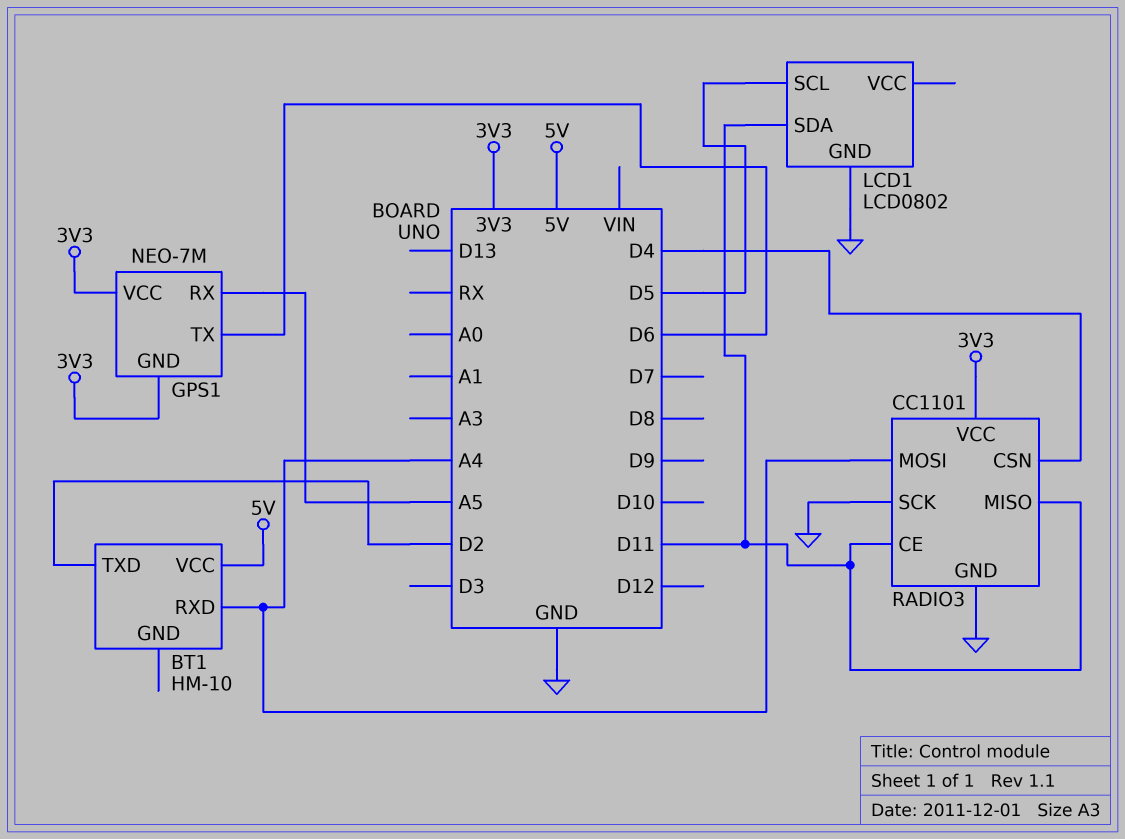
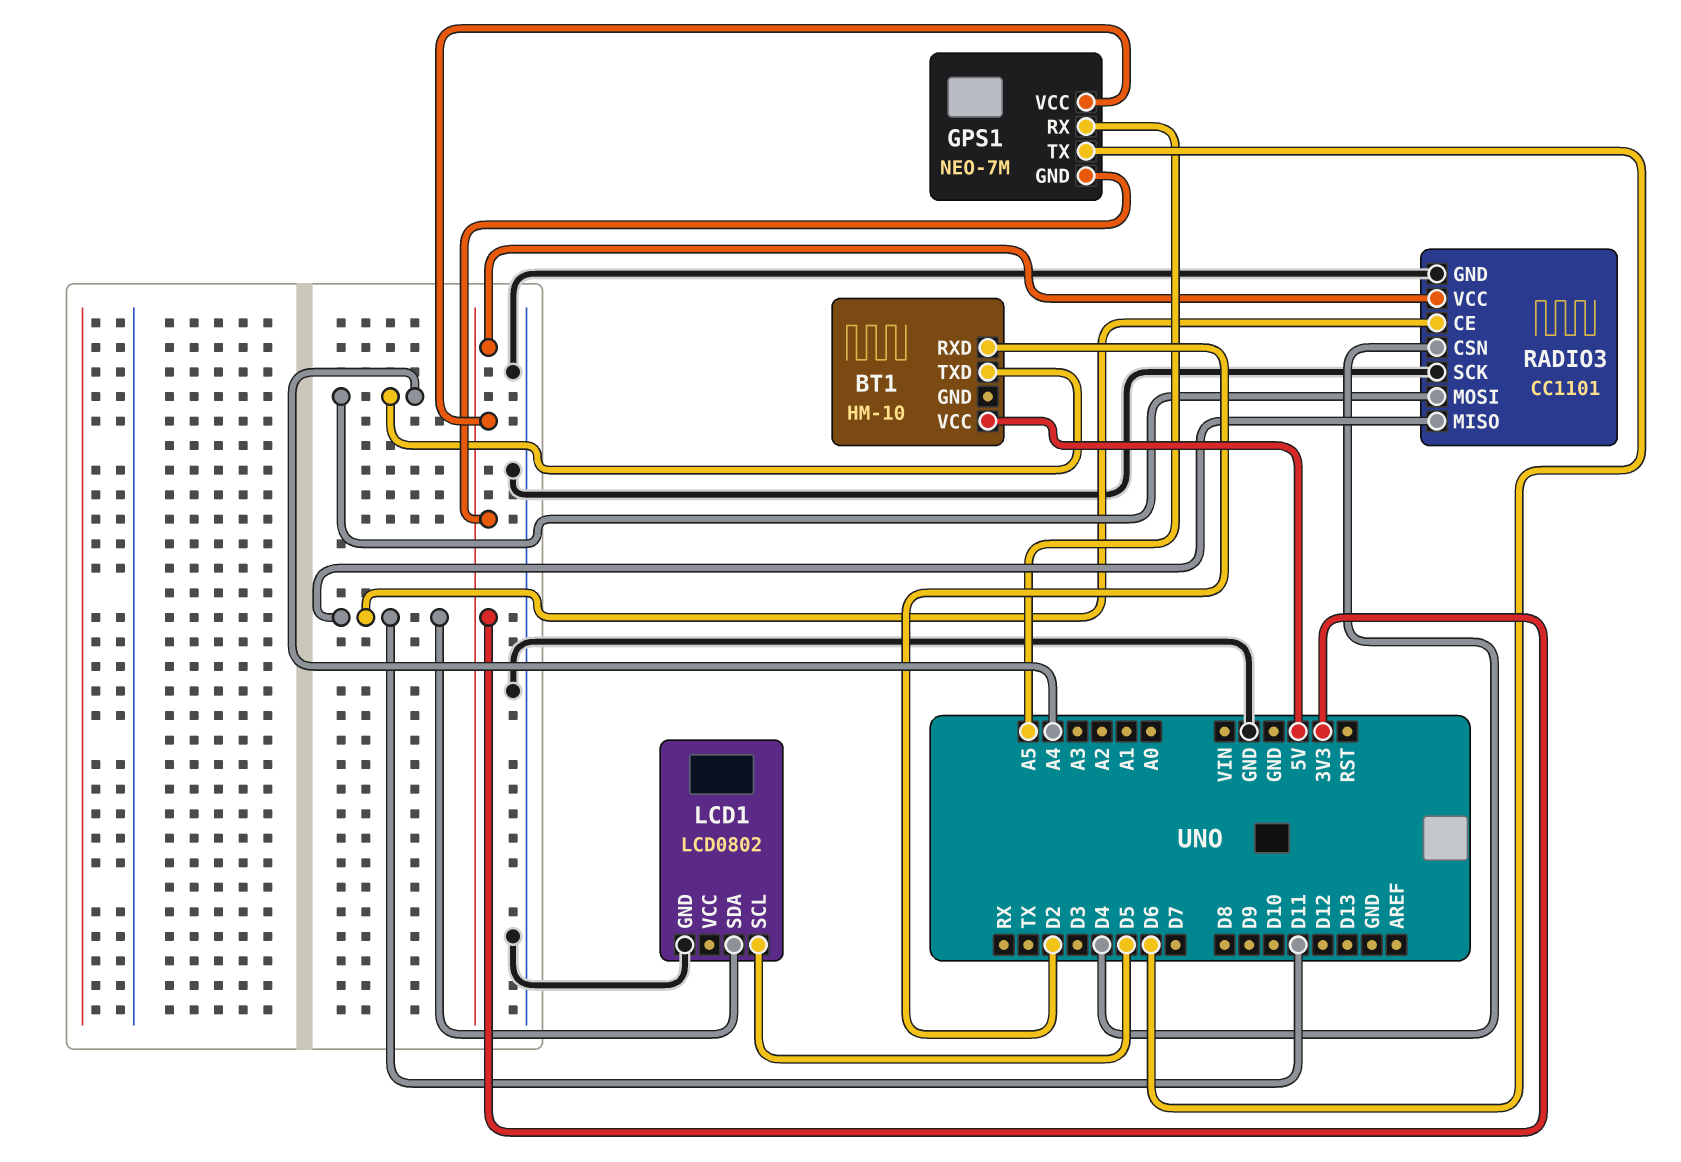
BT1 pin RXD: A4 -> D2
BT1 pin TXD: D2 -> A4

